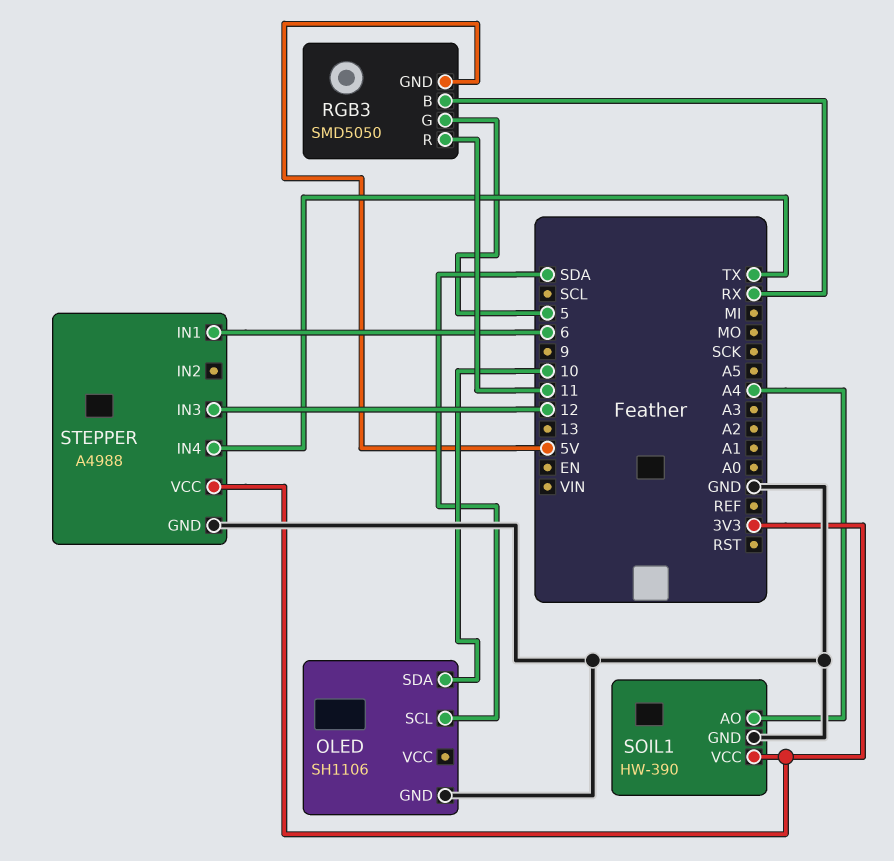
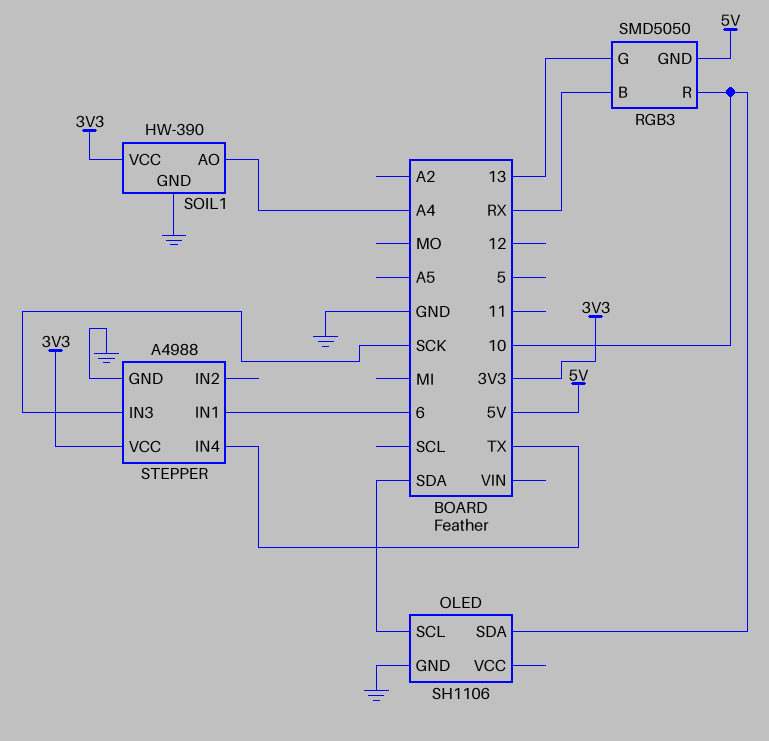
RGB3 pin G: 5 -> 13
RGB3 pin R: 11 -> 10
STEPPER pin IN3: 12 -> SCK

